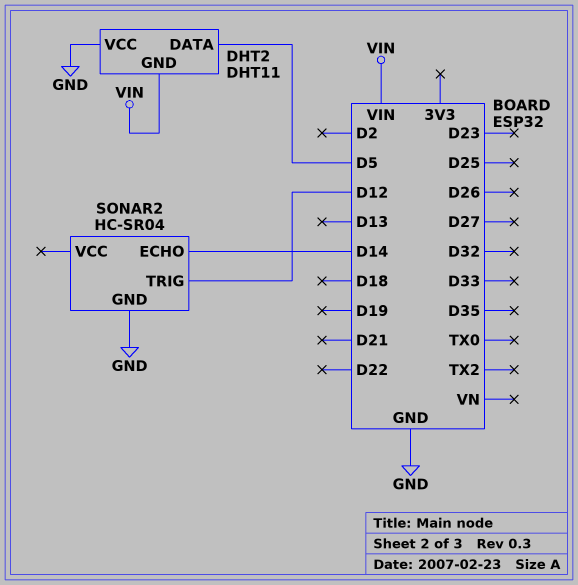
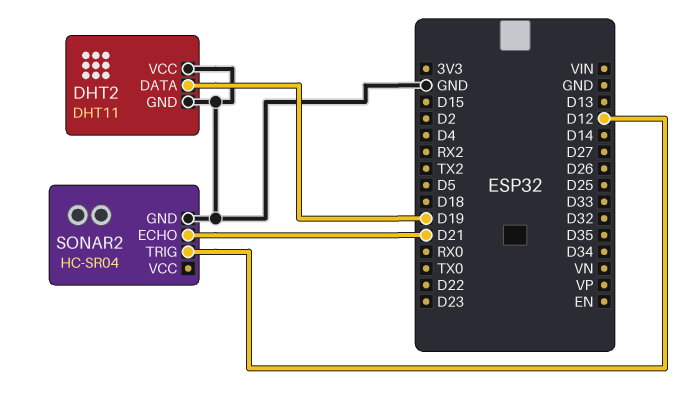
DHT2 pin DATA: D5 -> D19
DHT2 pin GND: VIN -> GND
SONAR2 pin ECHO: D14 -> D21

